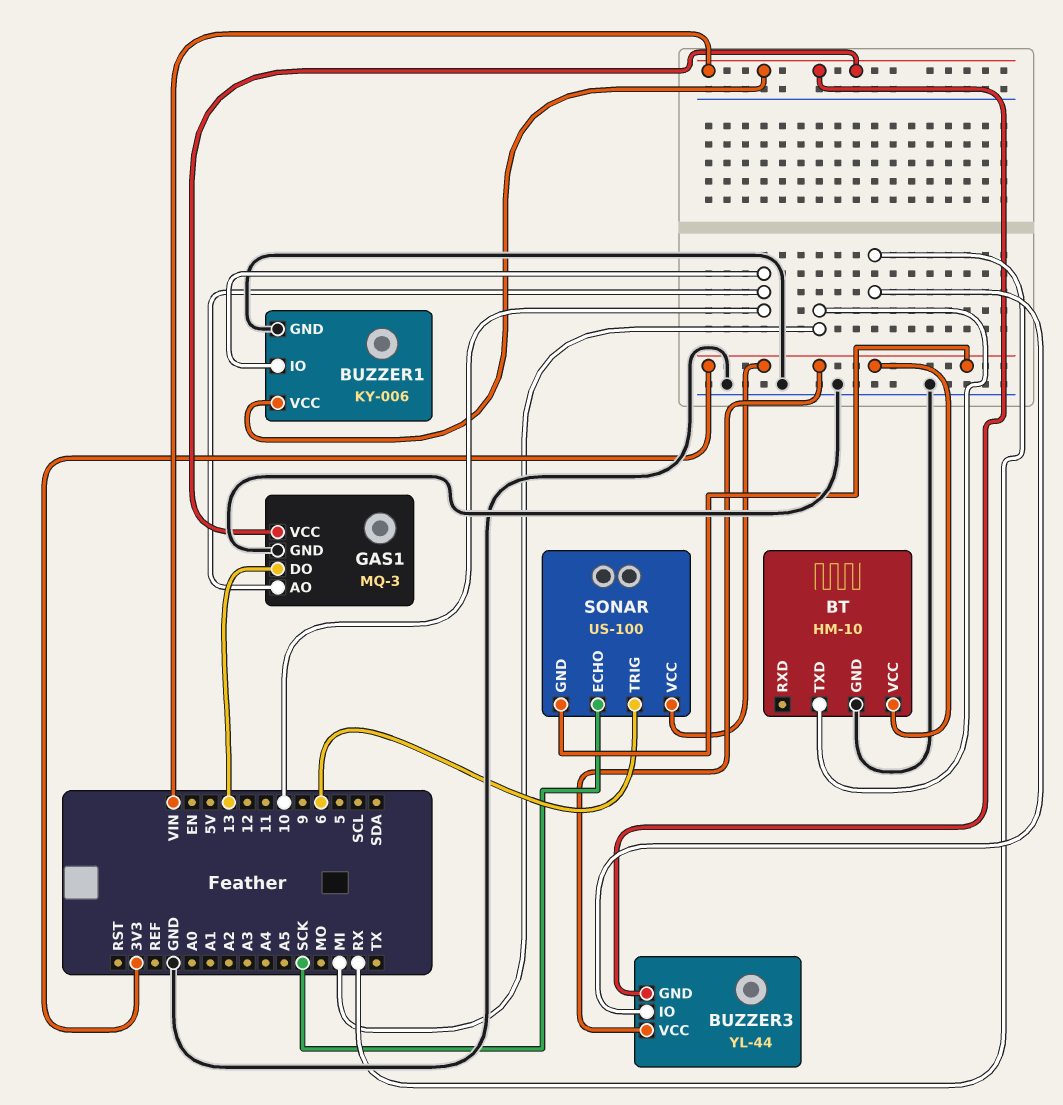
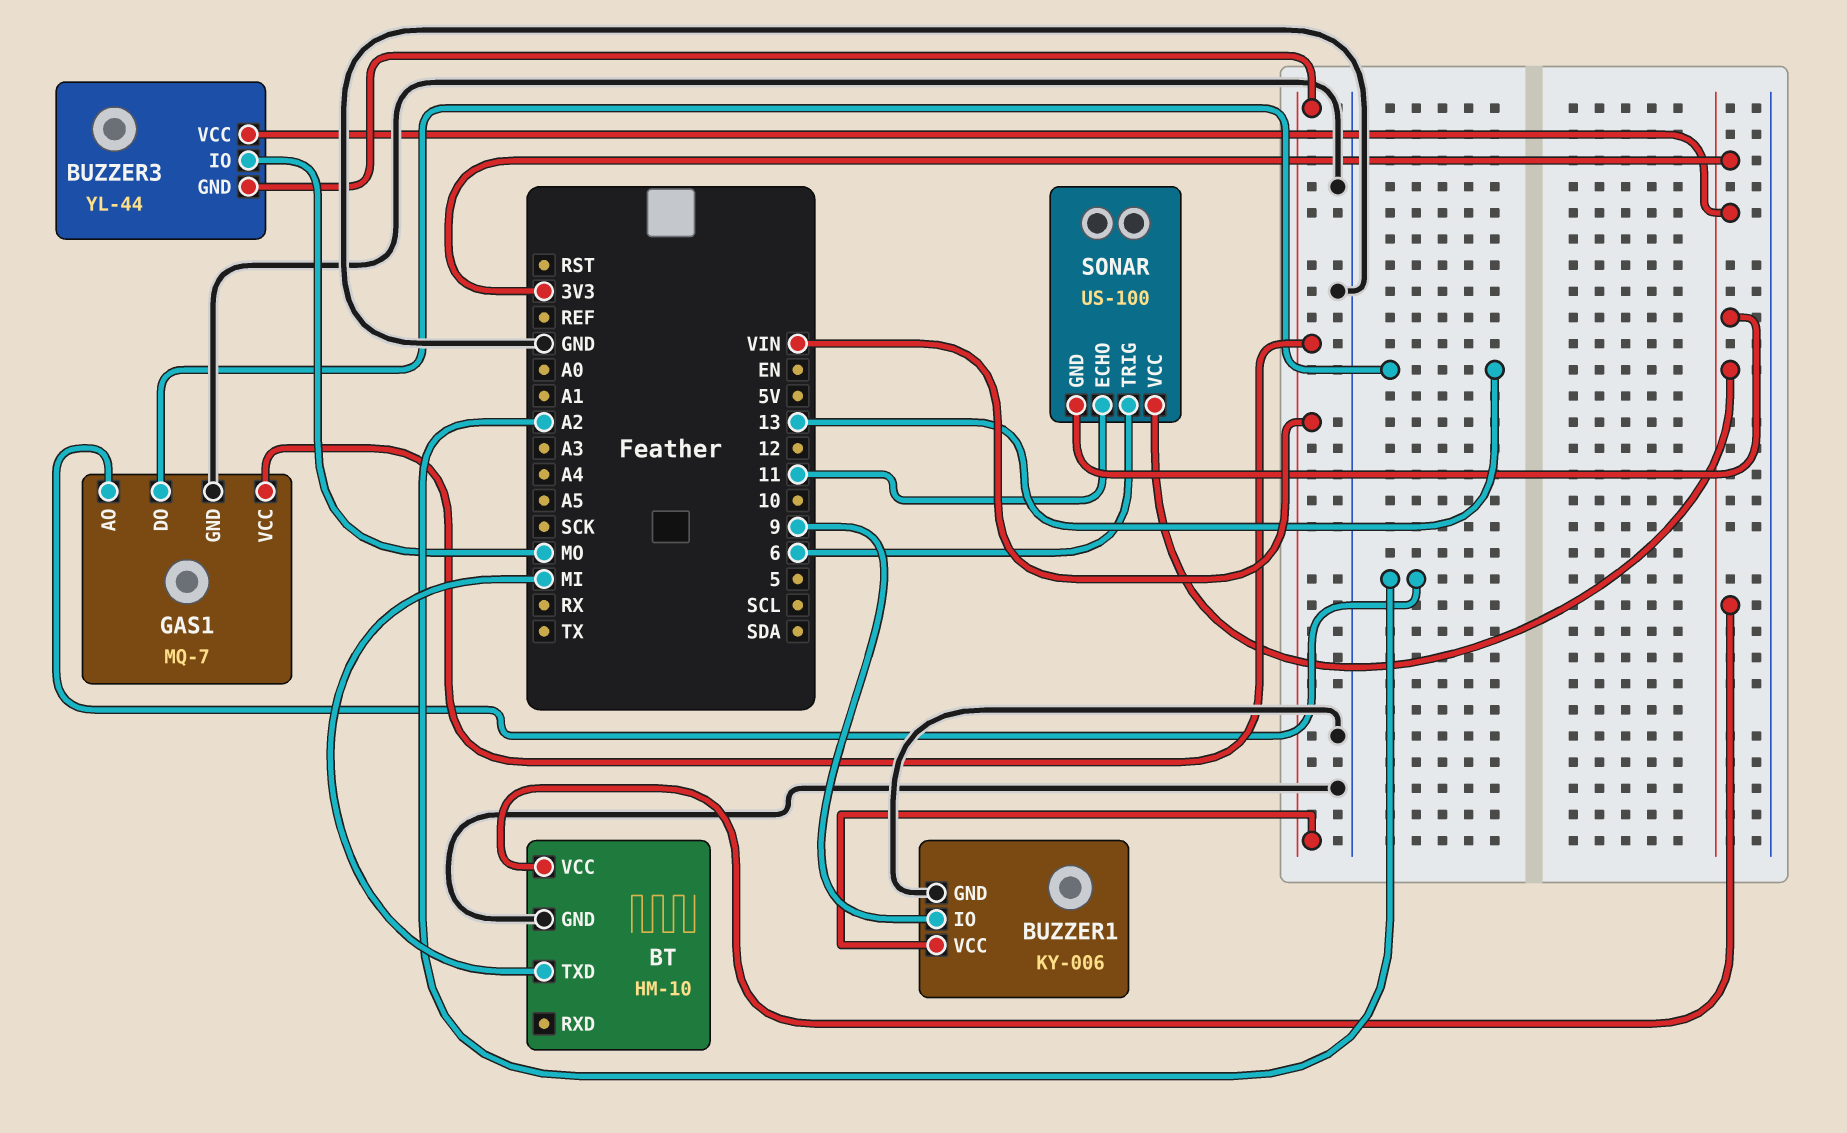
BUZZER1 pin IO: 10 -> 9
BUZZER3 pin IO: RX -> MO
GAS1: MQ-3 -> MQ-7
GAS1 pin AO: 10 -> A2
SONAR pin ECHO: SCK -> 11

